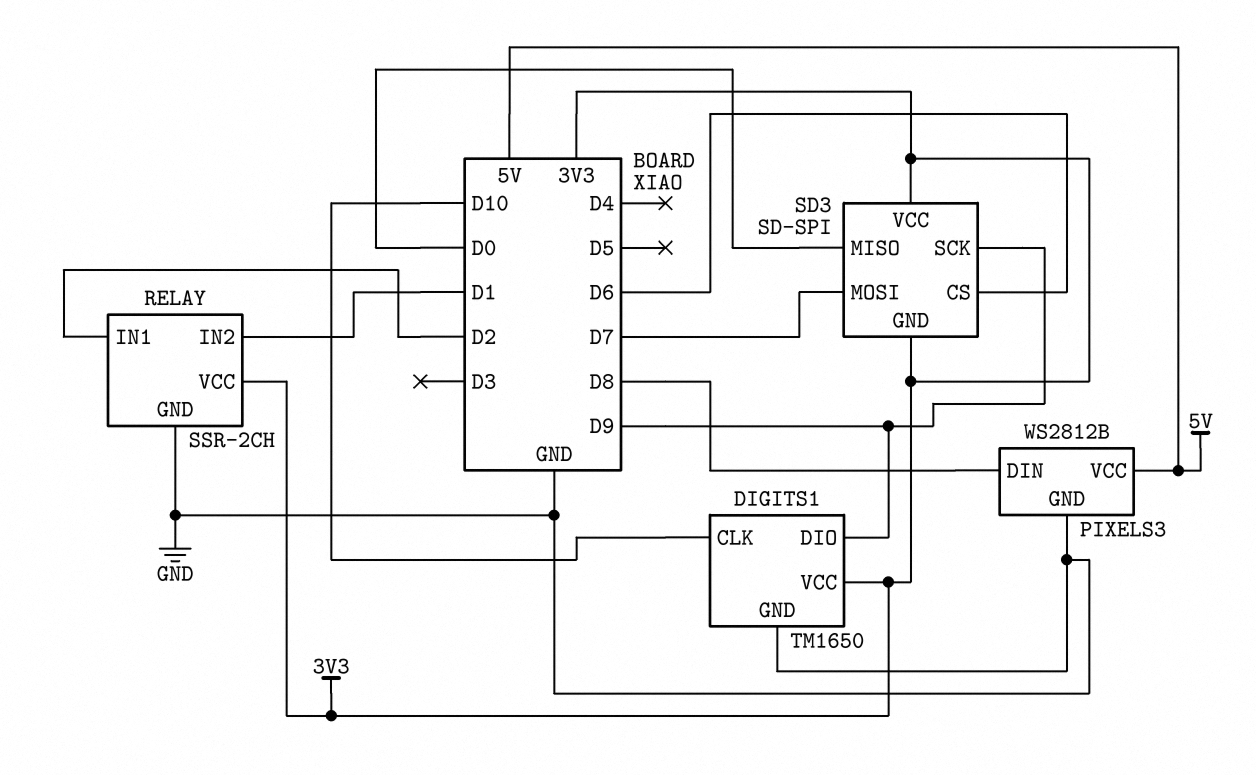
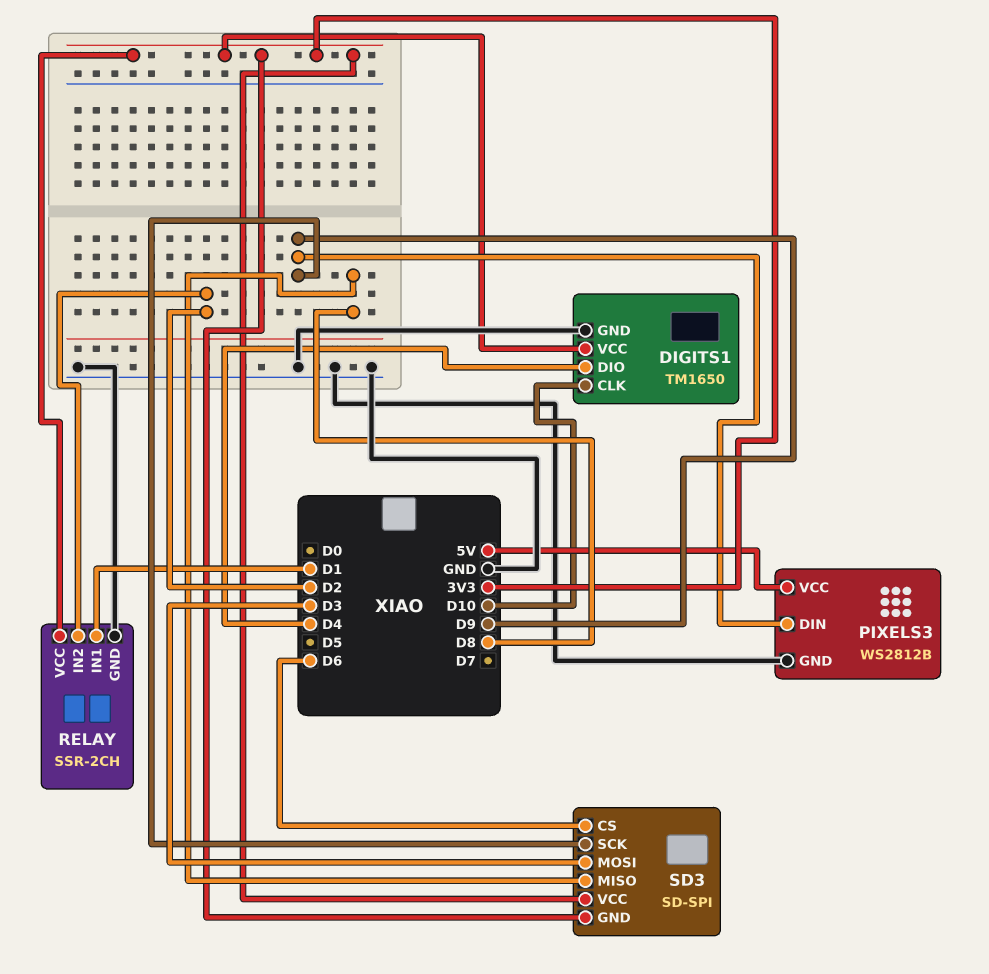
DIGITS1 pin DIO: D9 -> D4
PIXELS3 pin DIN: D8 -> D9
RELAY pin IN1: D2 -> D1
RELAY pin IN2: D1 -> D2
SD3 pin MISO: D0 -> D8
SD3 pin MOSI: D7 -> D3

